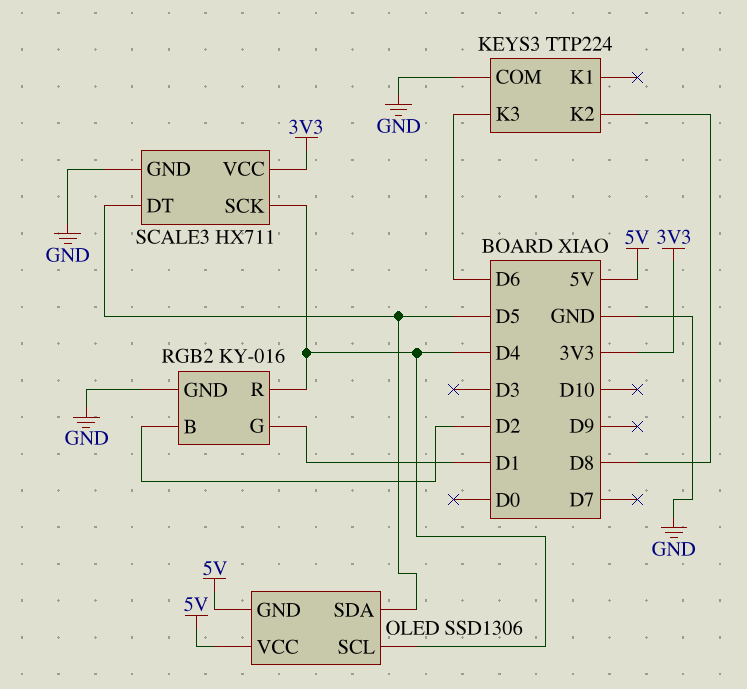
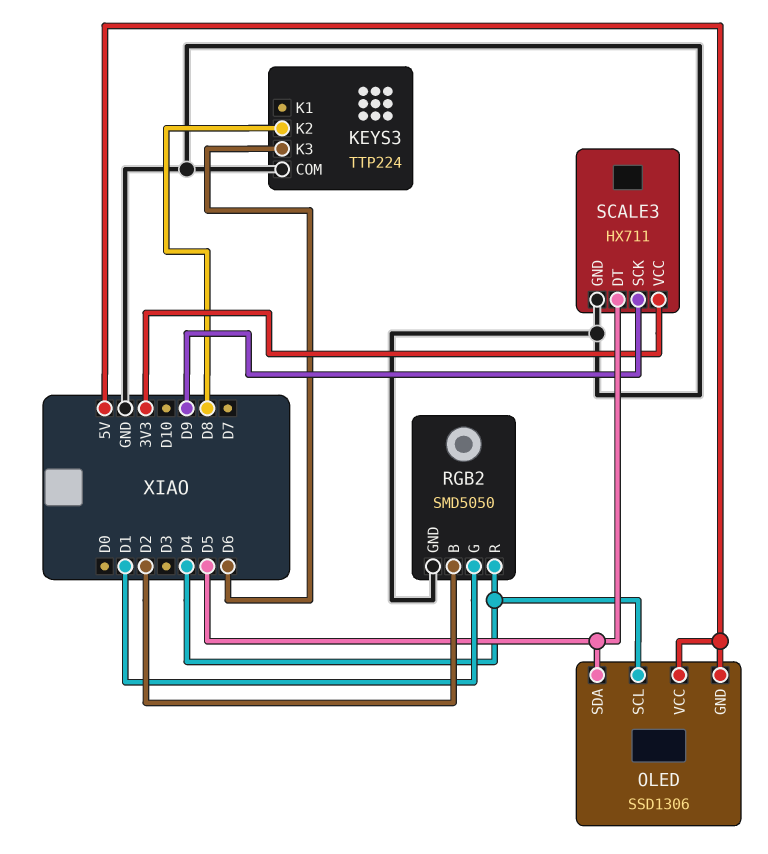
RGB2: KY-016 -> SMD5050
SCALE3 pin SCK: D4 -> D9

